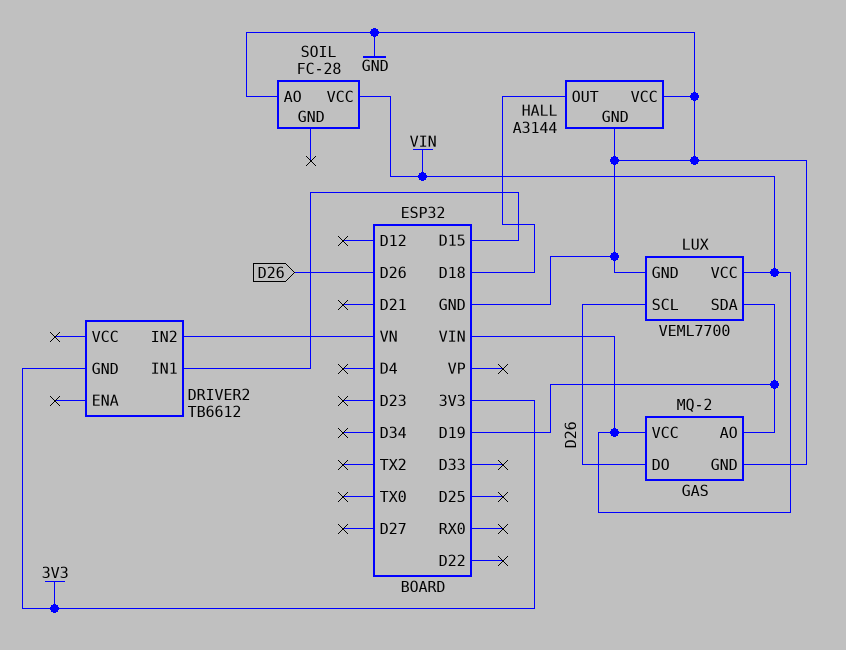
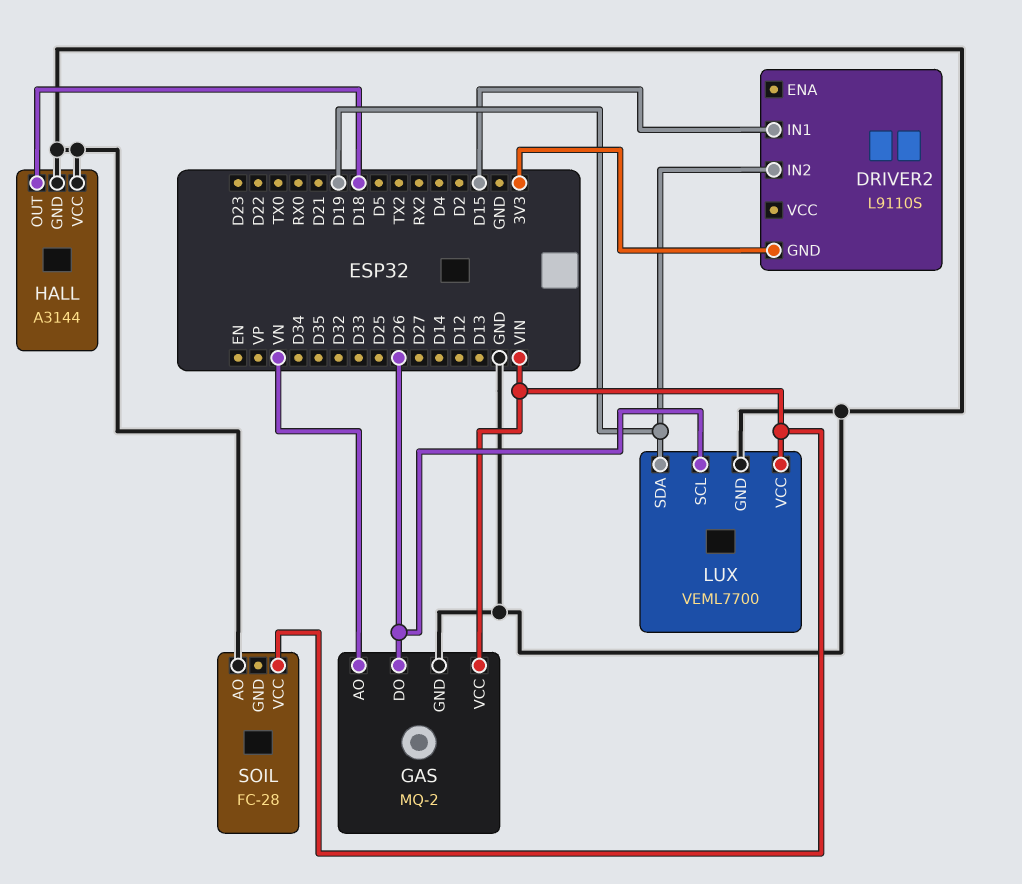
DRIVER2: TB6612 -> L9110S
DRIVER2 pin IN2: VN -> D19
GAS pin AO: D19 -> VN

